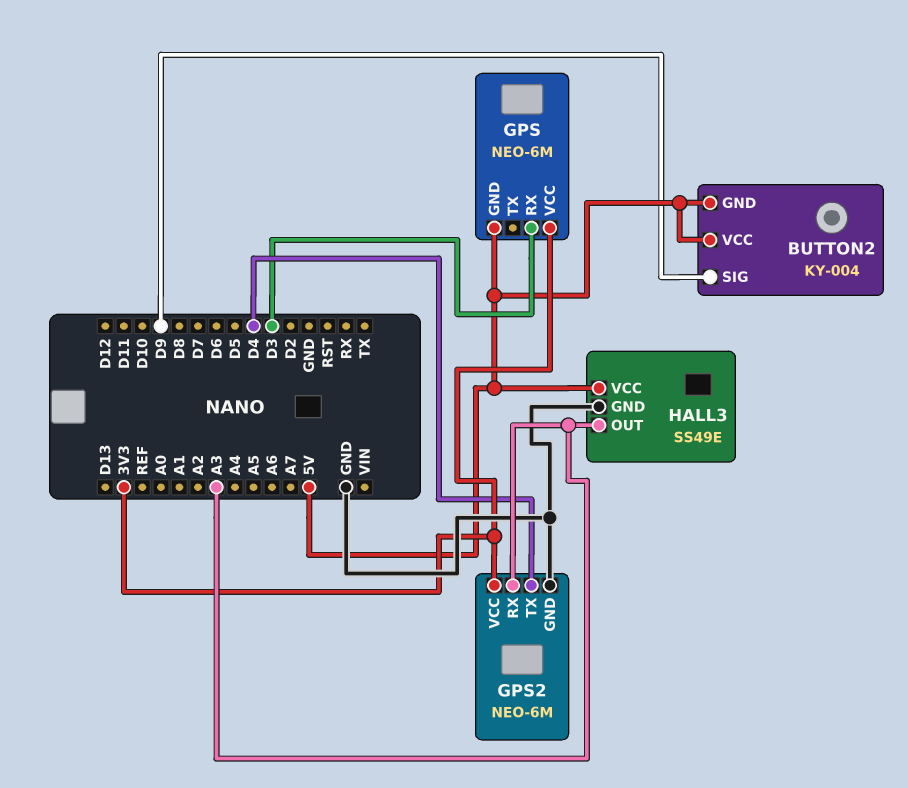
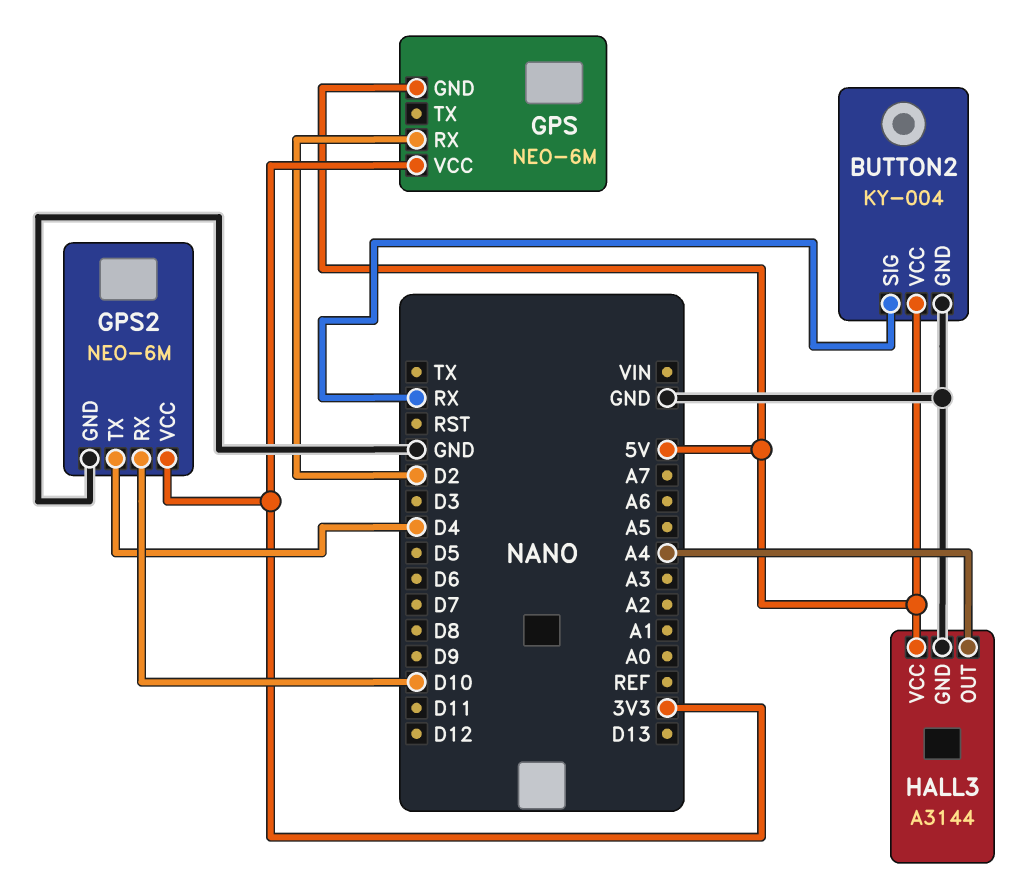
BUTTON2 pin GND: 5V -> GND
BUTTON2 pin SIG: D9 -> RX
GPS pin RX: D3 -> D2
GPS2 pin RX: A3 -> D10
HALL3: SS49E -> A3144
HALL3 pin OUT: A3 -> A4

